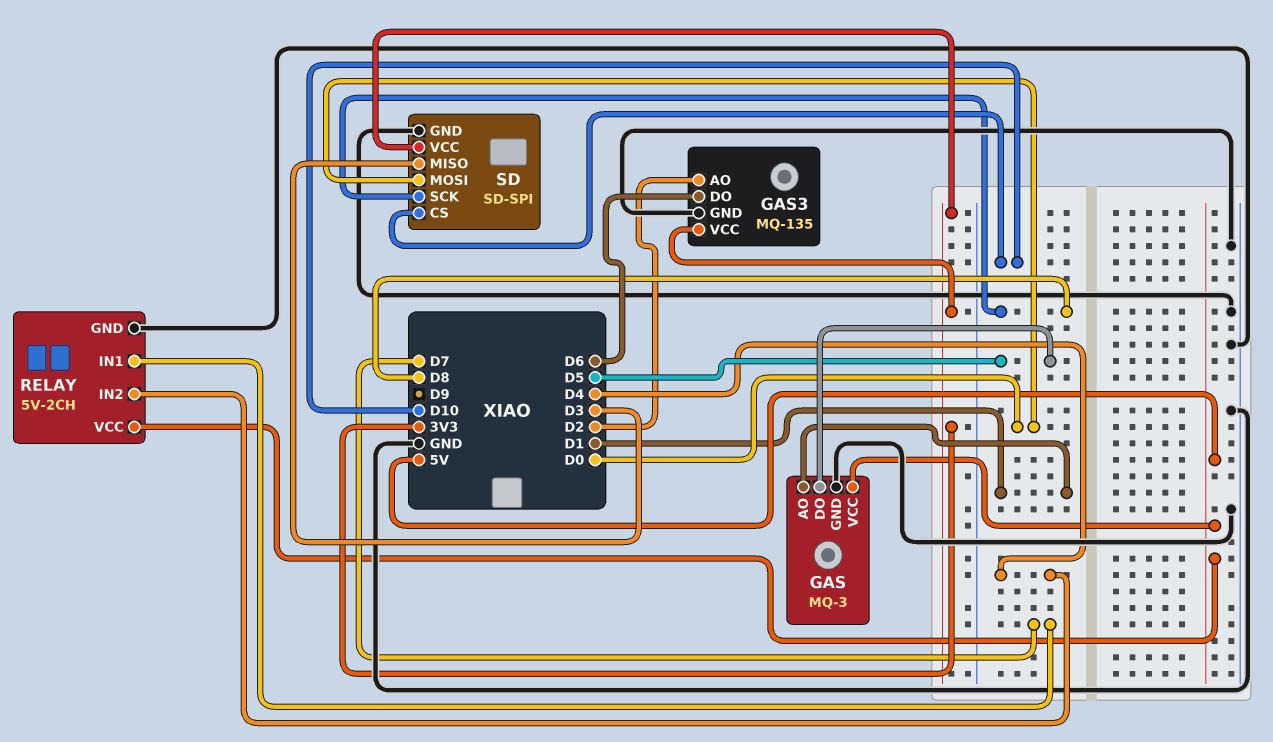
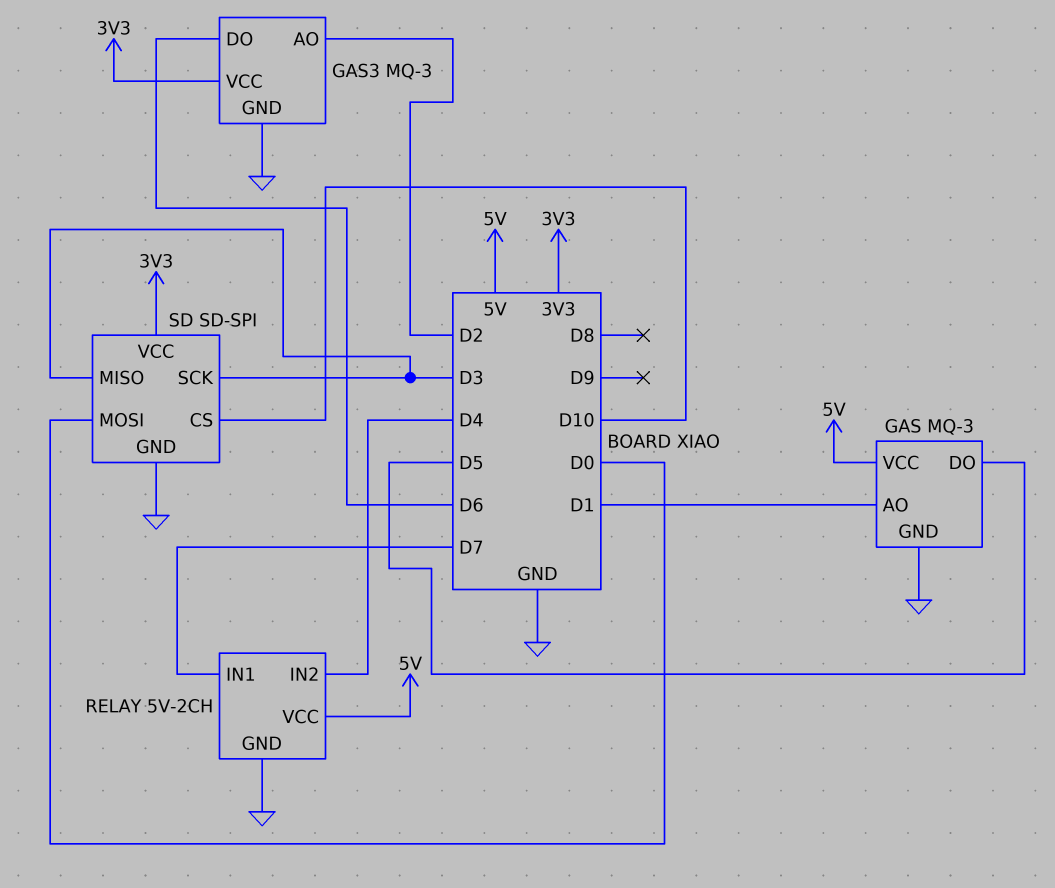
GAS3: MQ-135 -> MQ-3
SD pin SCK: D8 -> D3

